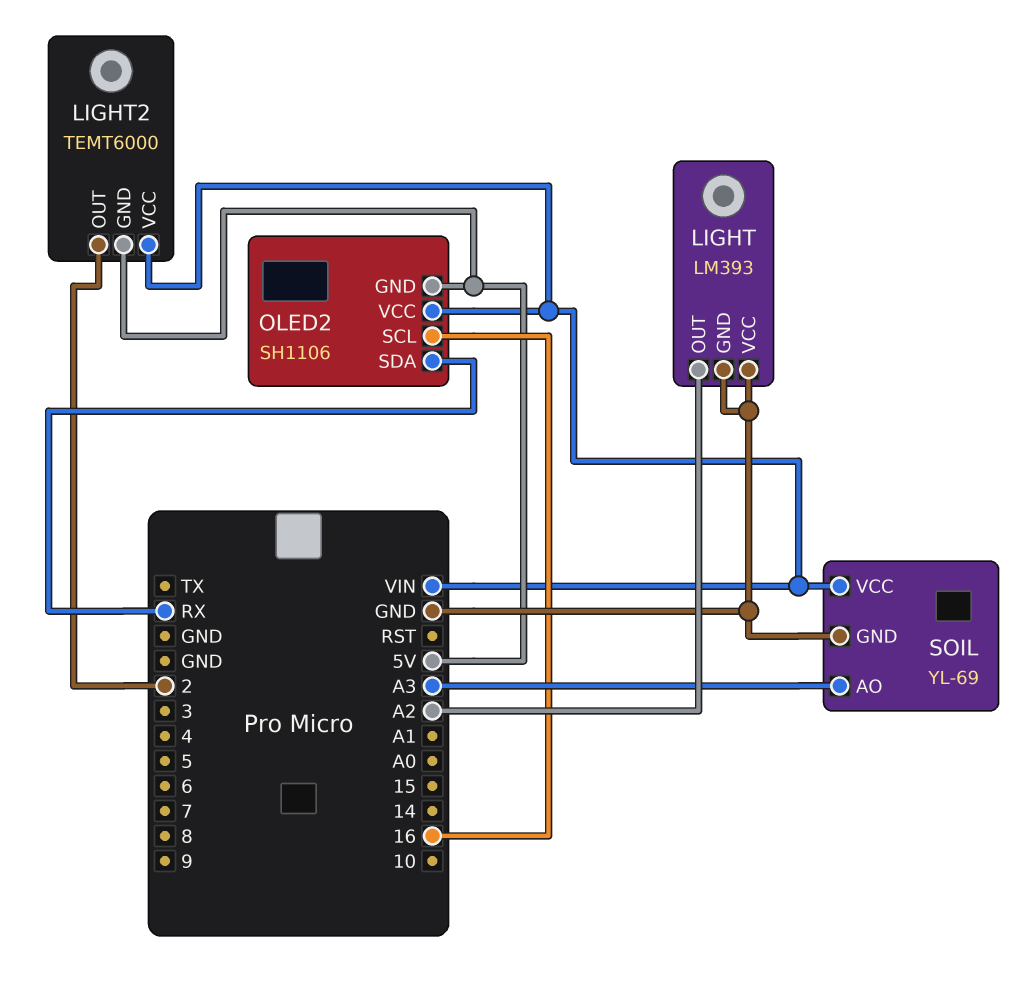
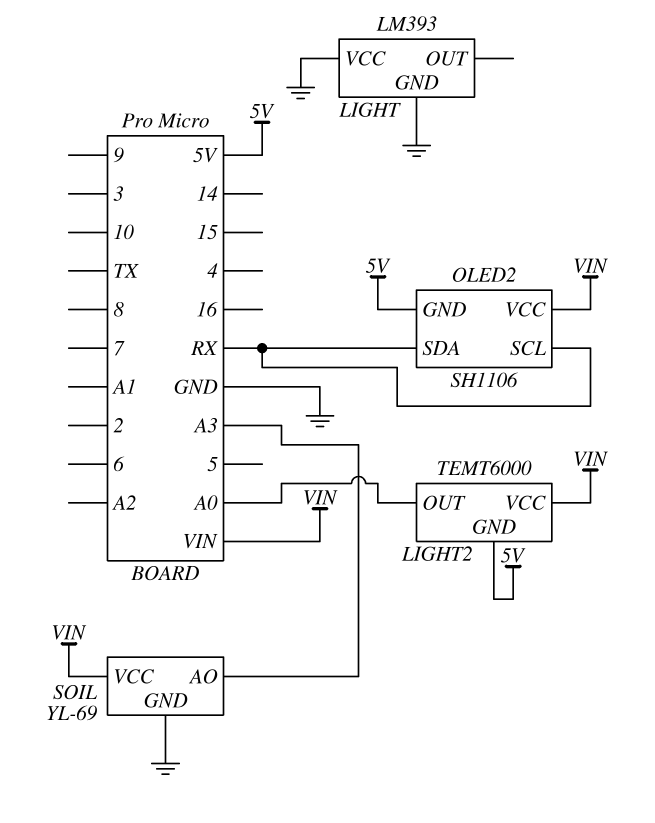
LIGHT pin OUT: A2 -> none
LIGHT2 pin OUT: 2 -> A0
OLED2 pin SCL: 16 -> RX

